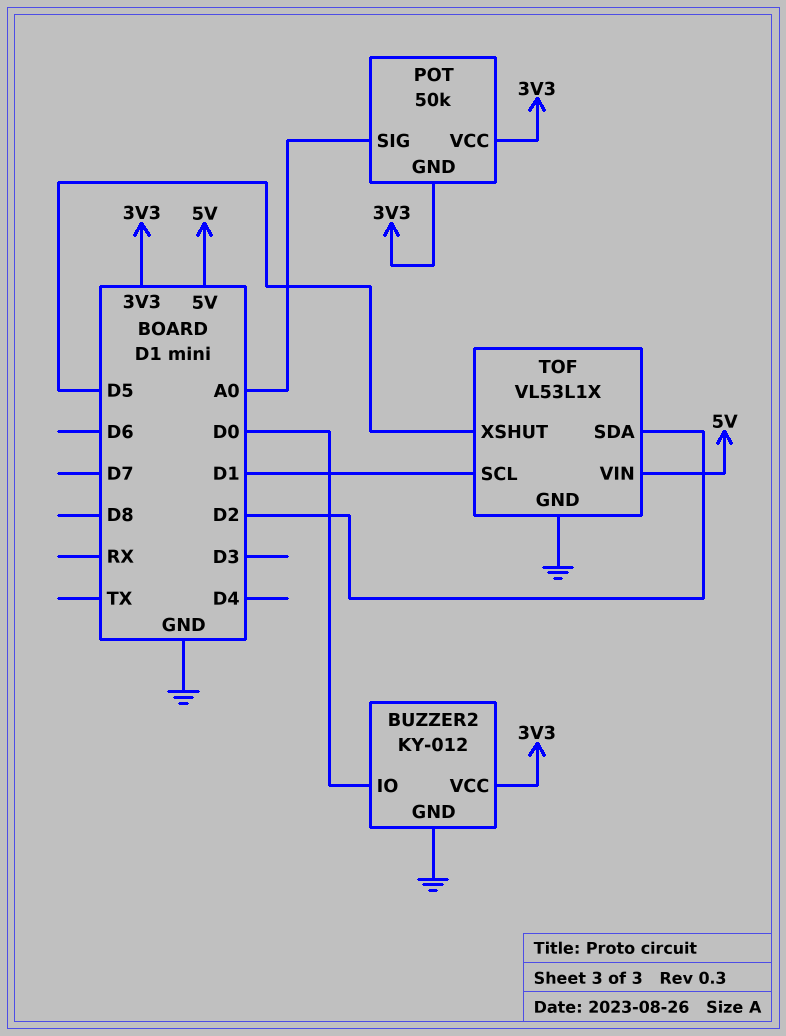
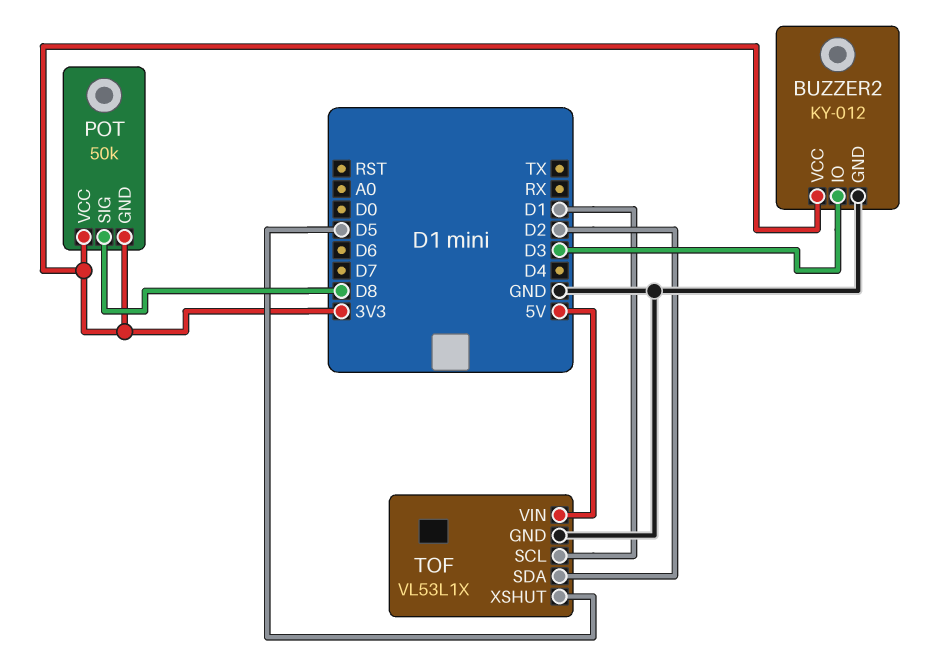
BUZZER2 pin IO: D0 -> D3
POT pin SIG: A0 -> D8

